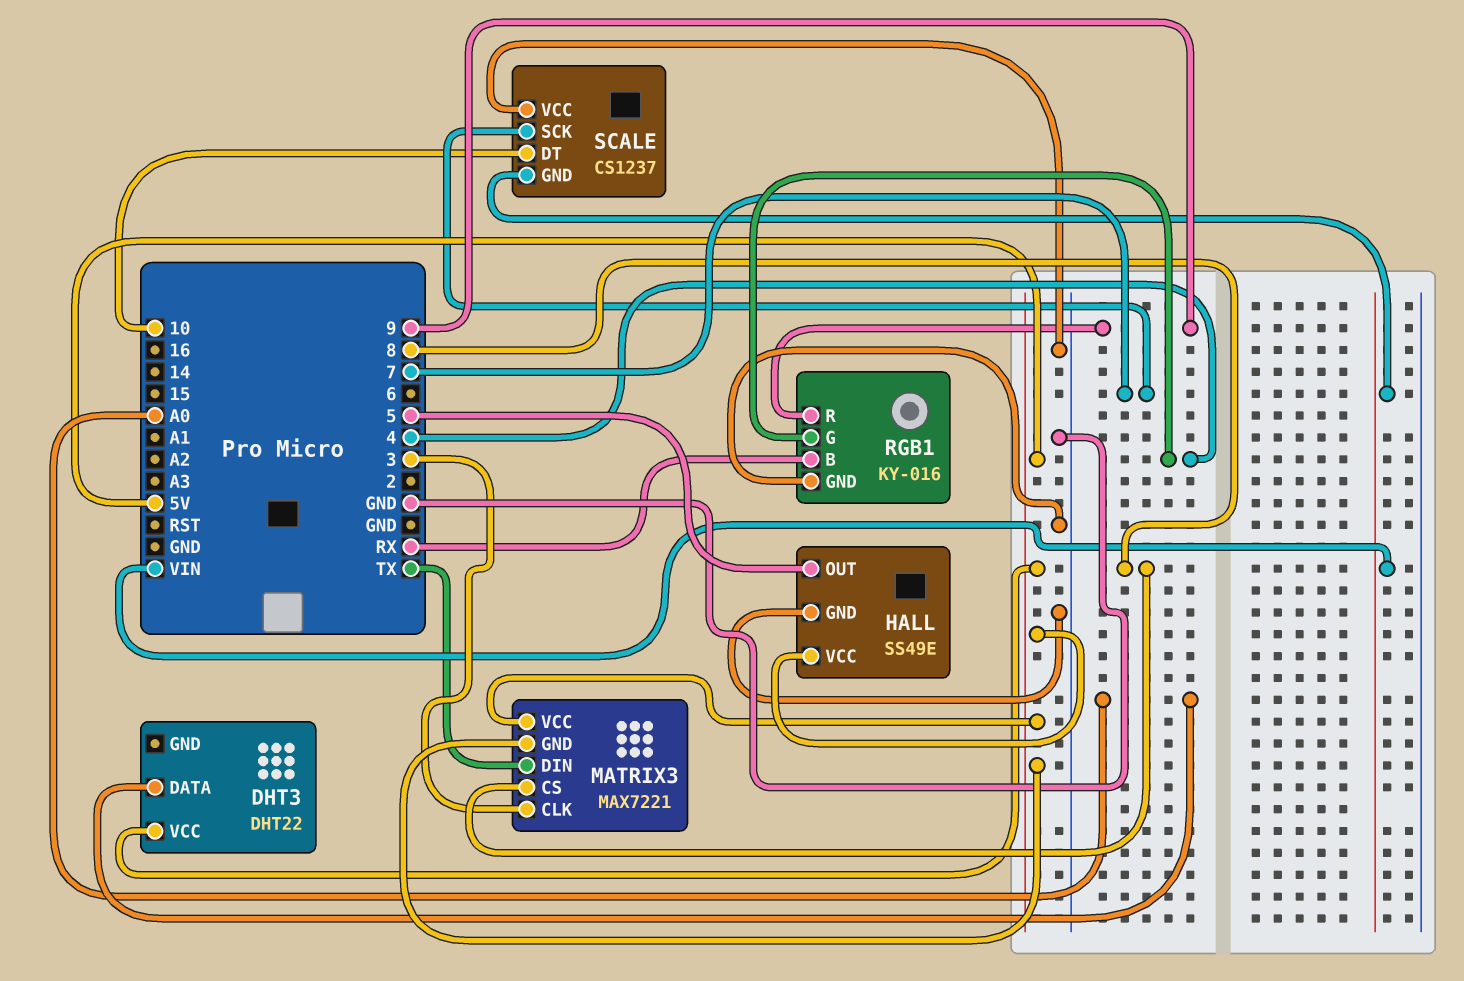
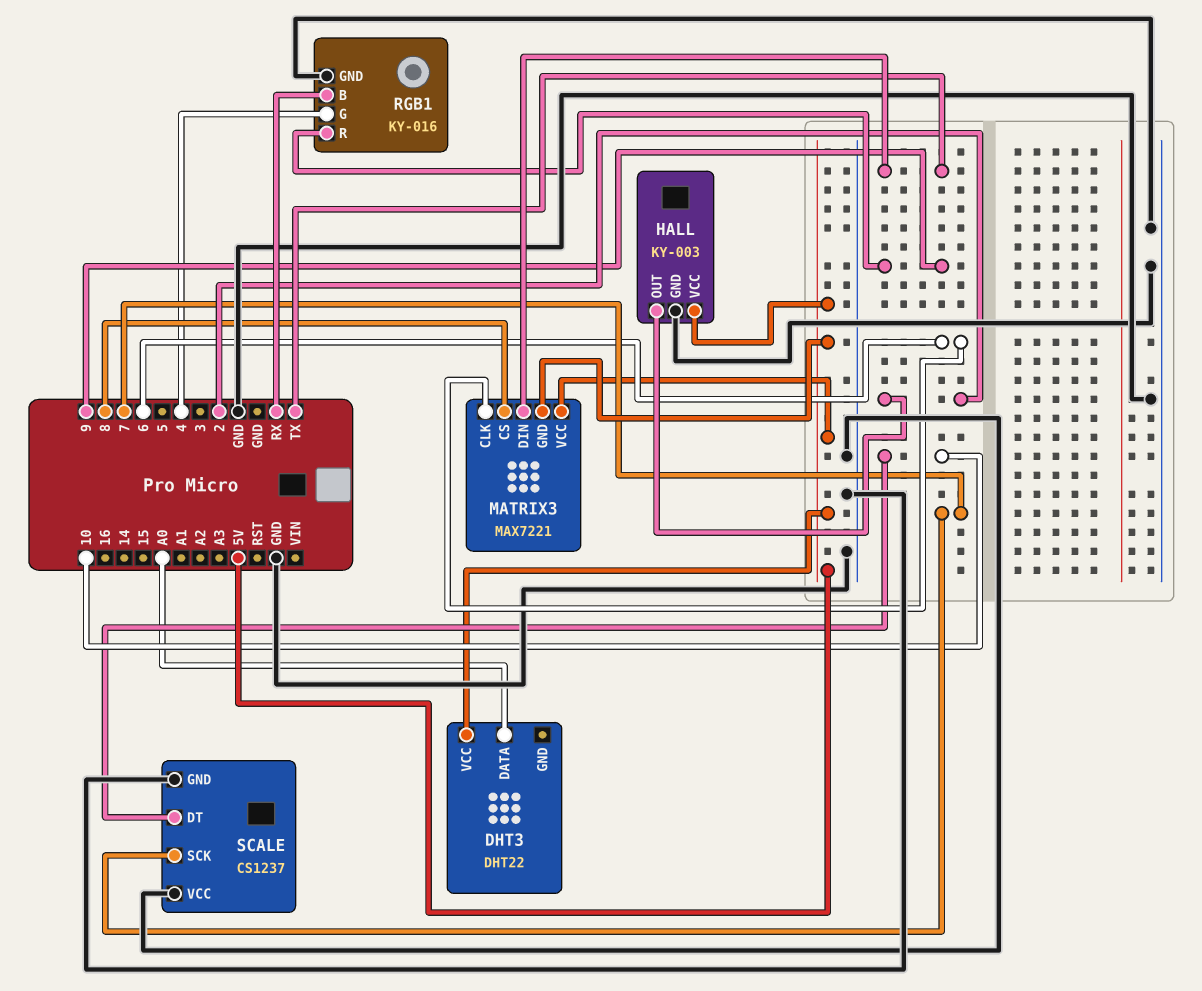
HALL: SS49E -> KY-003
HALL pin OUT: 5 -> 2
MATRIX3 pin CLK: 3 -> 6
SCALE pin GND: VIN -> GND

